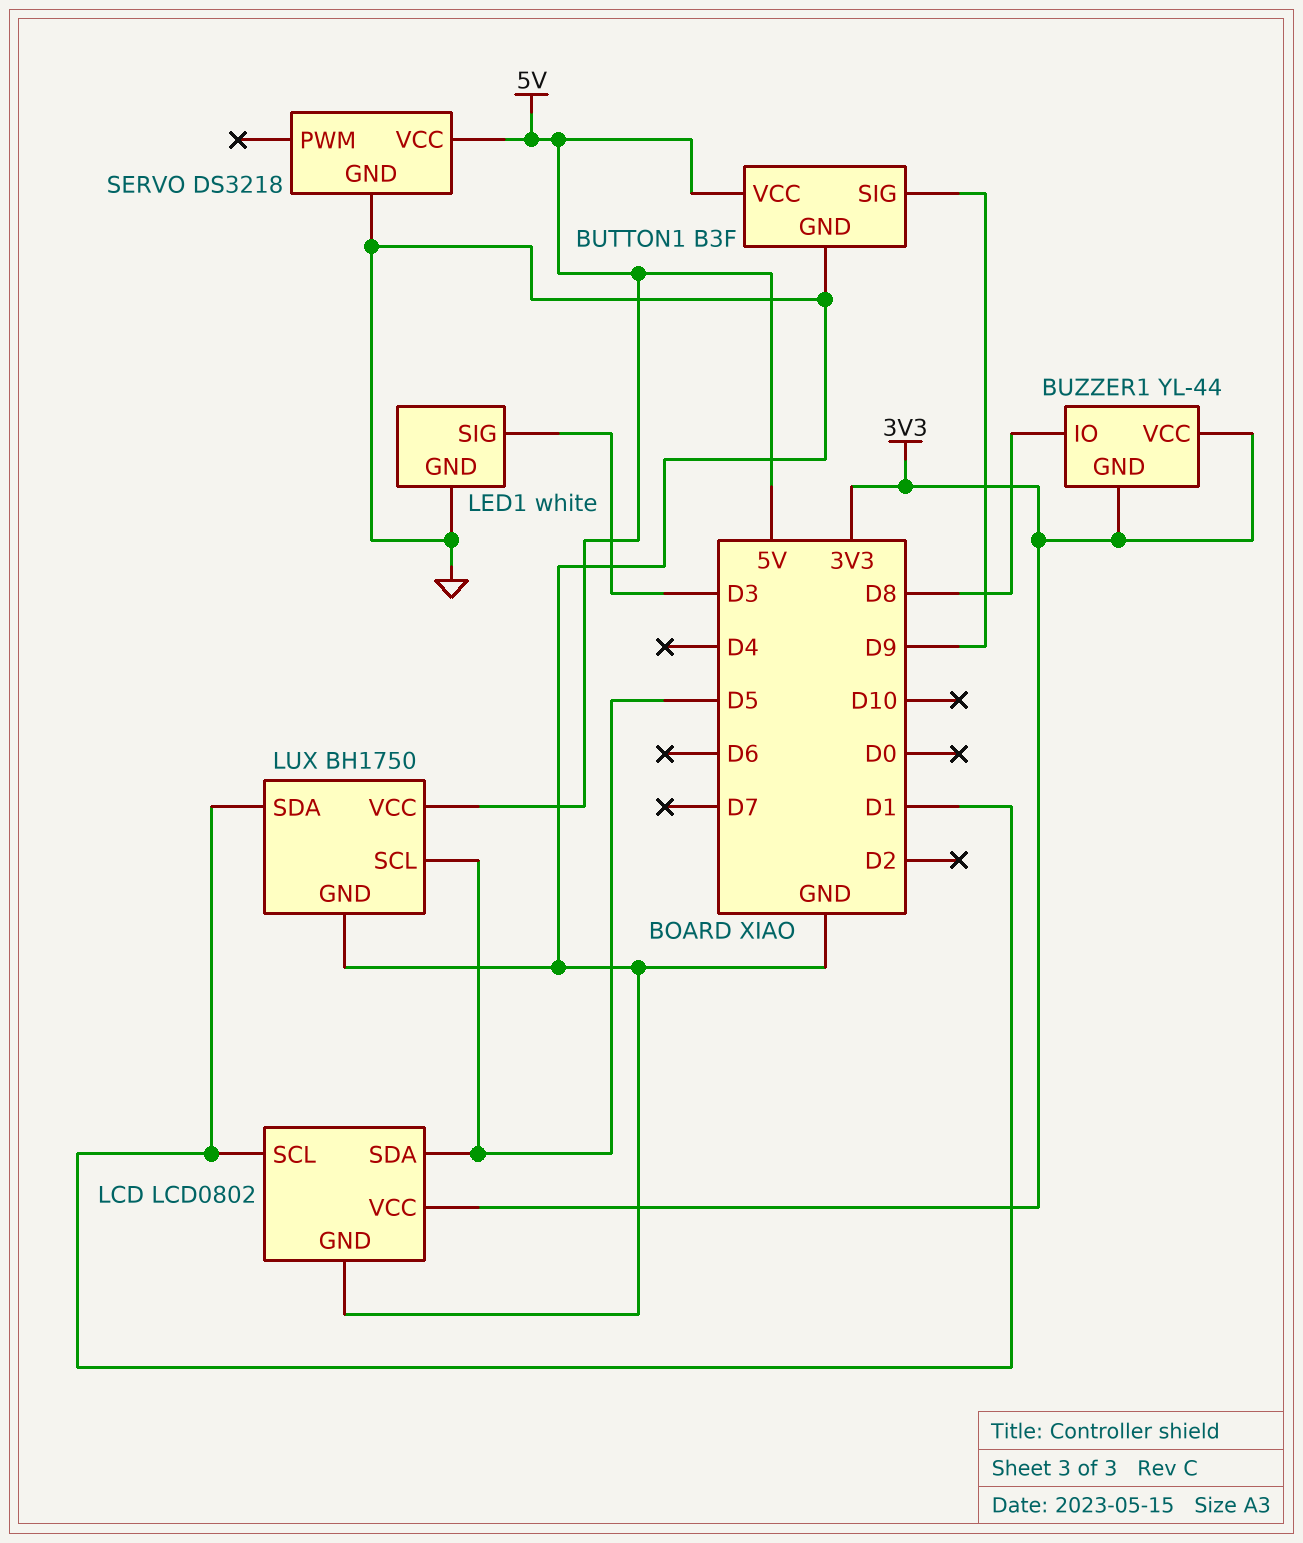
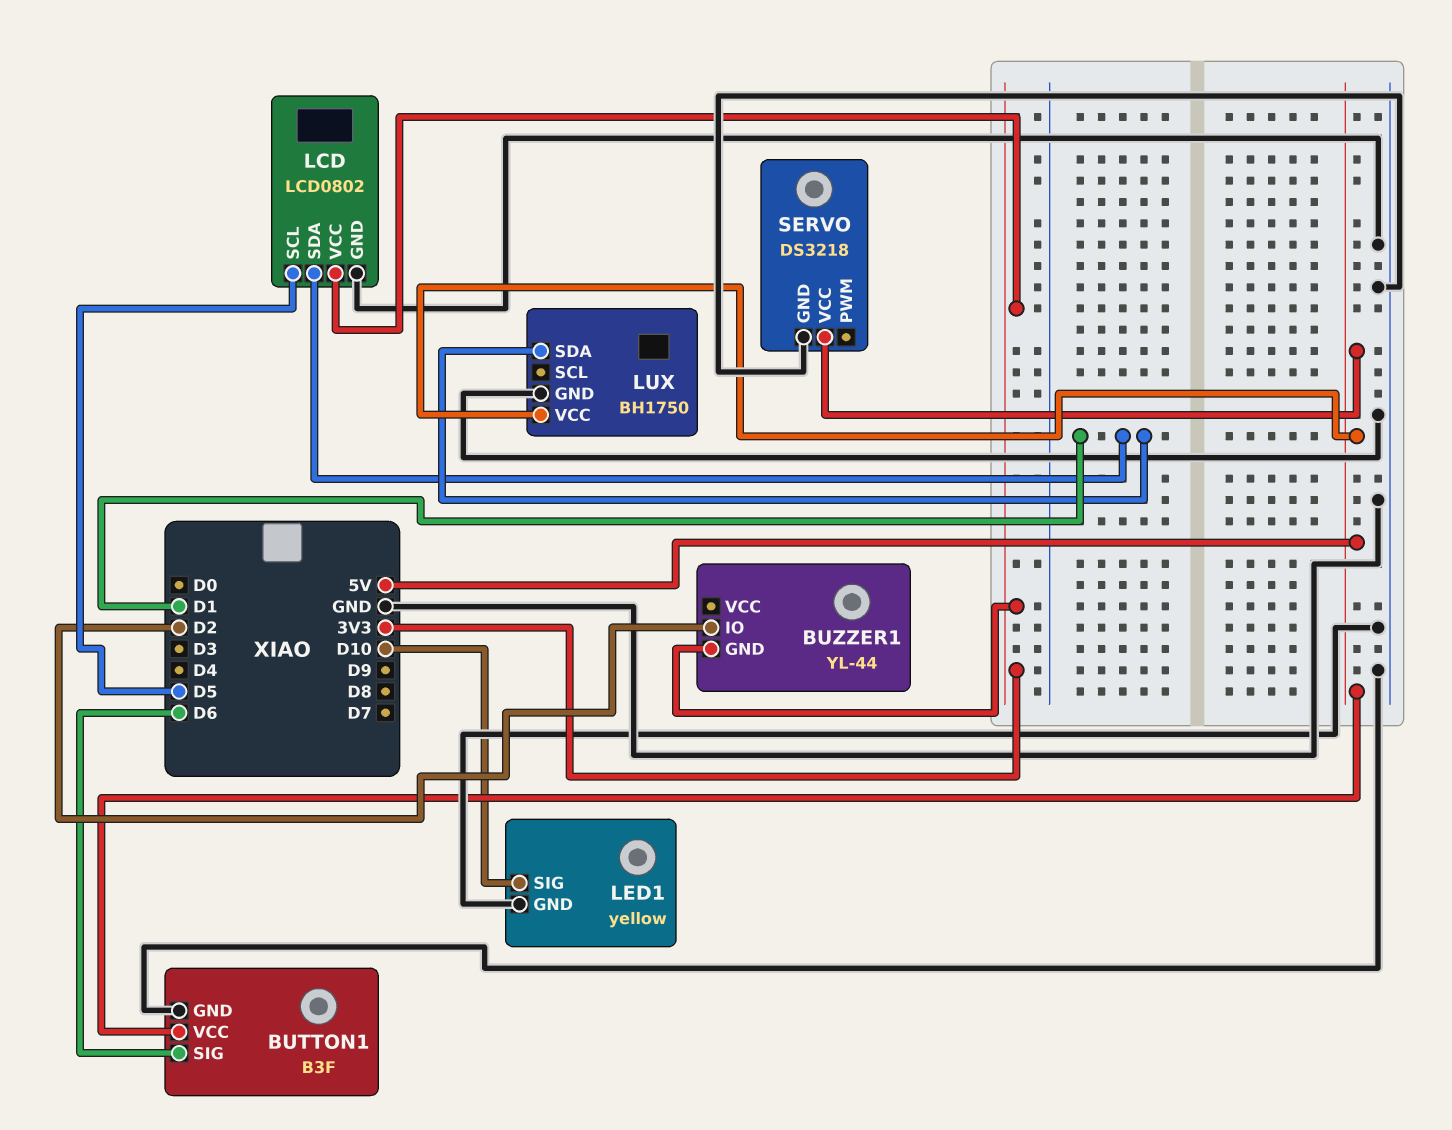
BUTTON1 pin SIG: D9 -> D6
BUZZER1 pin IO: D8 -> D2
BUZZER1 pin VCC: 3V3 -> none
LCD pin SCL: D1 -> D5
LCD pin SDA: D5 -> D1
LED1: white -> yellow
LED1 pin SIG: D3 -> D10
LUX pin SCL: D5 -> none

